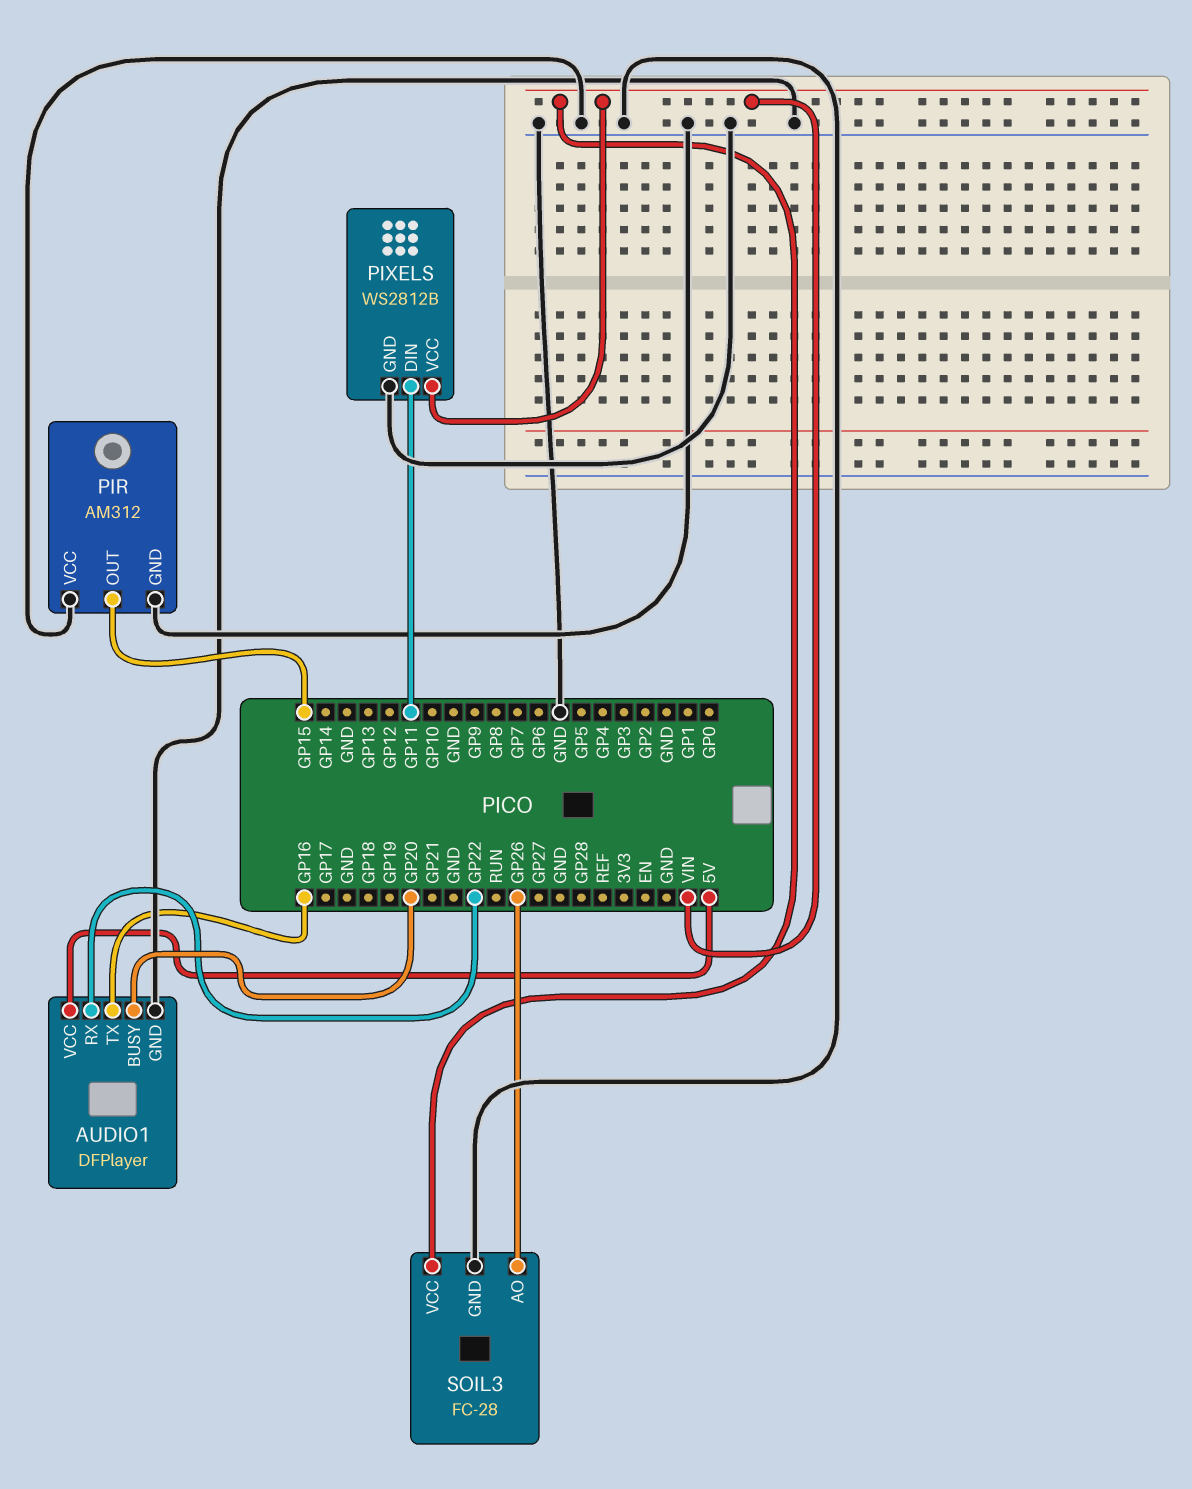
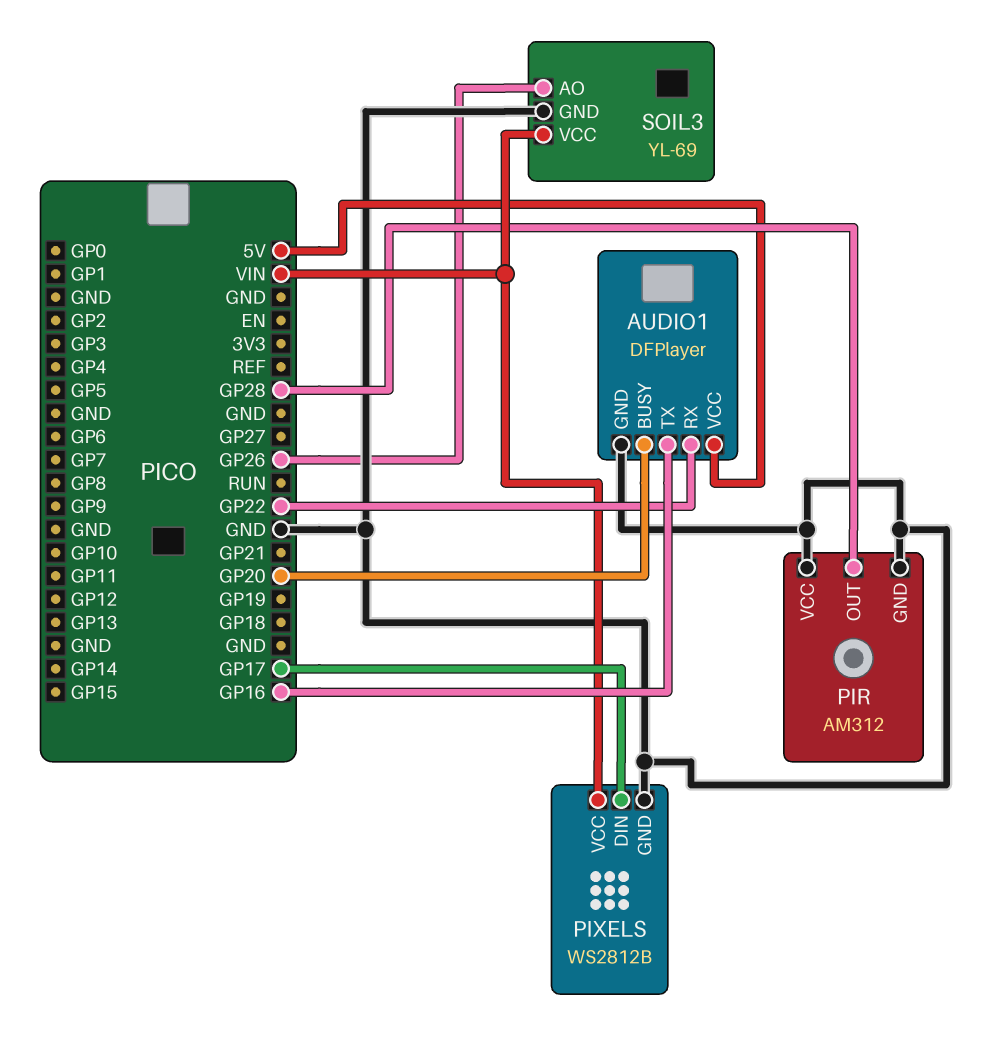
PIR pin OUT: GP15 -> GP28
PIXELS pin DIN: GP11 -> GP17
SOIL3: FC-28 -> YL-69

